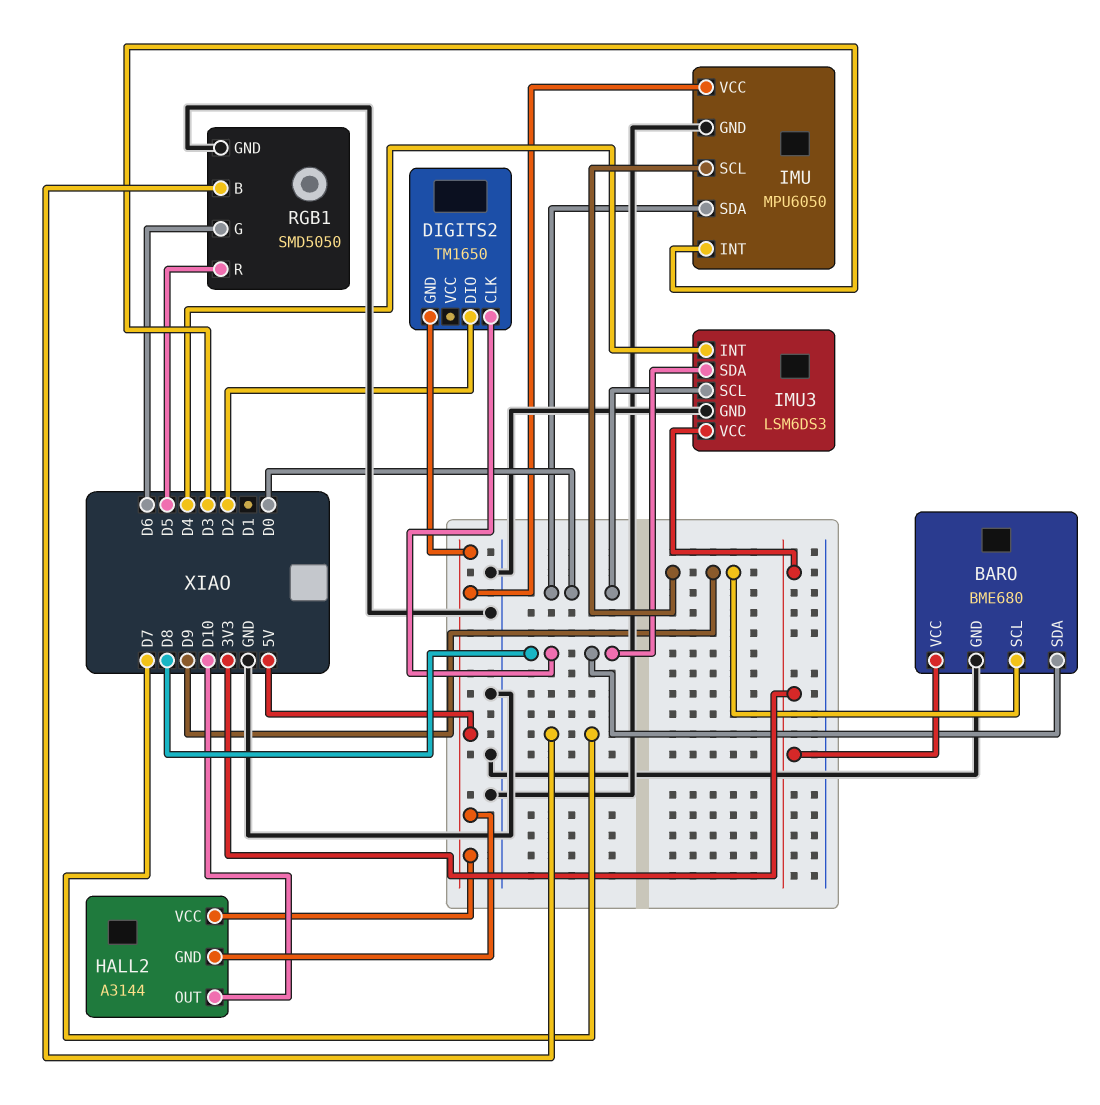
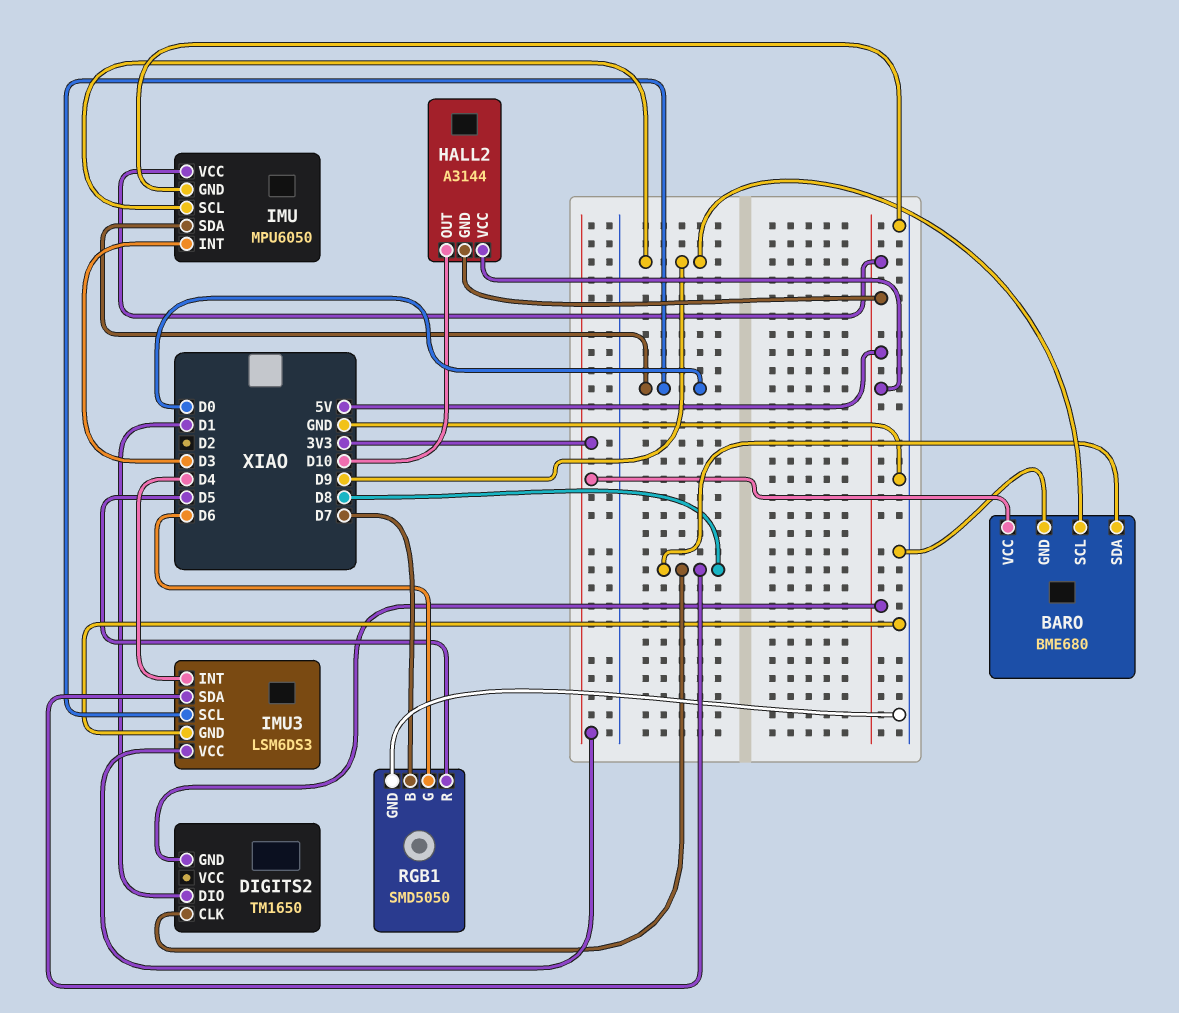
DIGITS2 pin DIO: D2 -> D1

